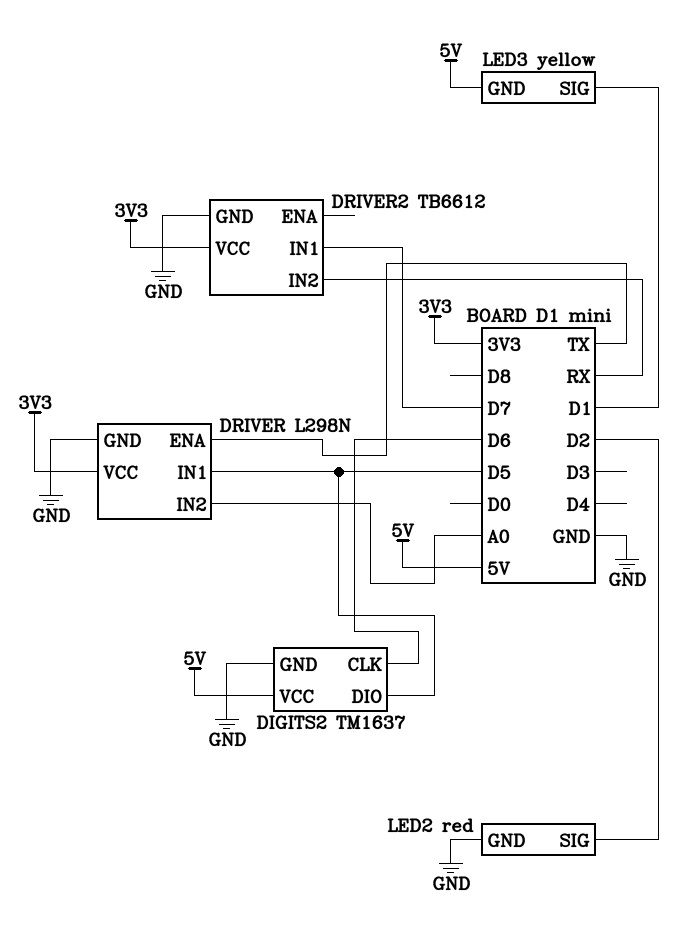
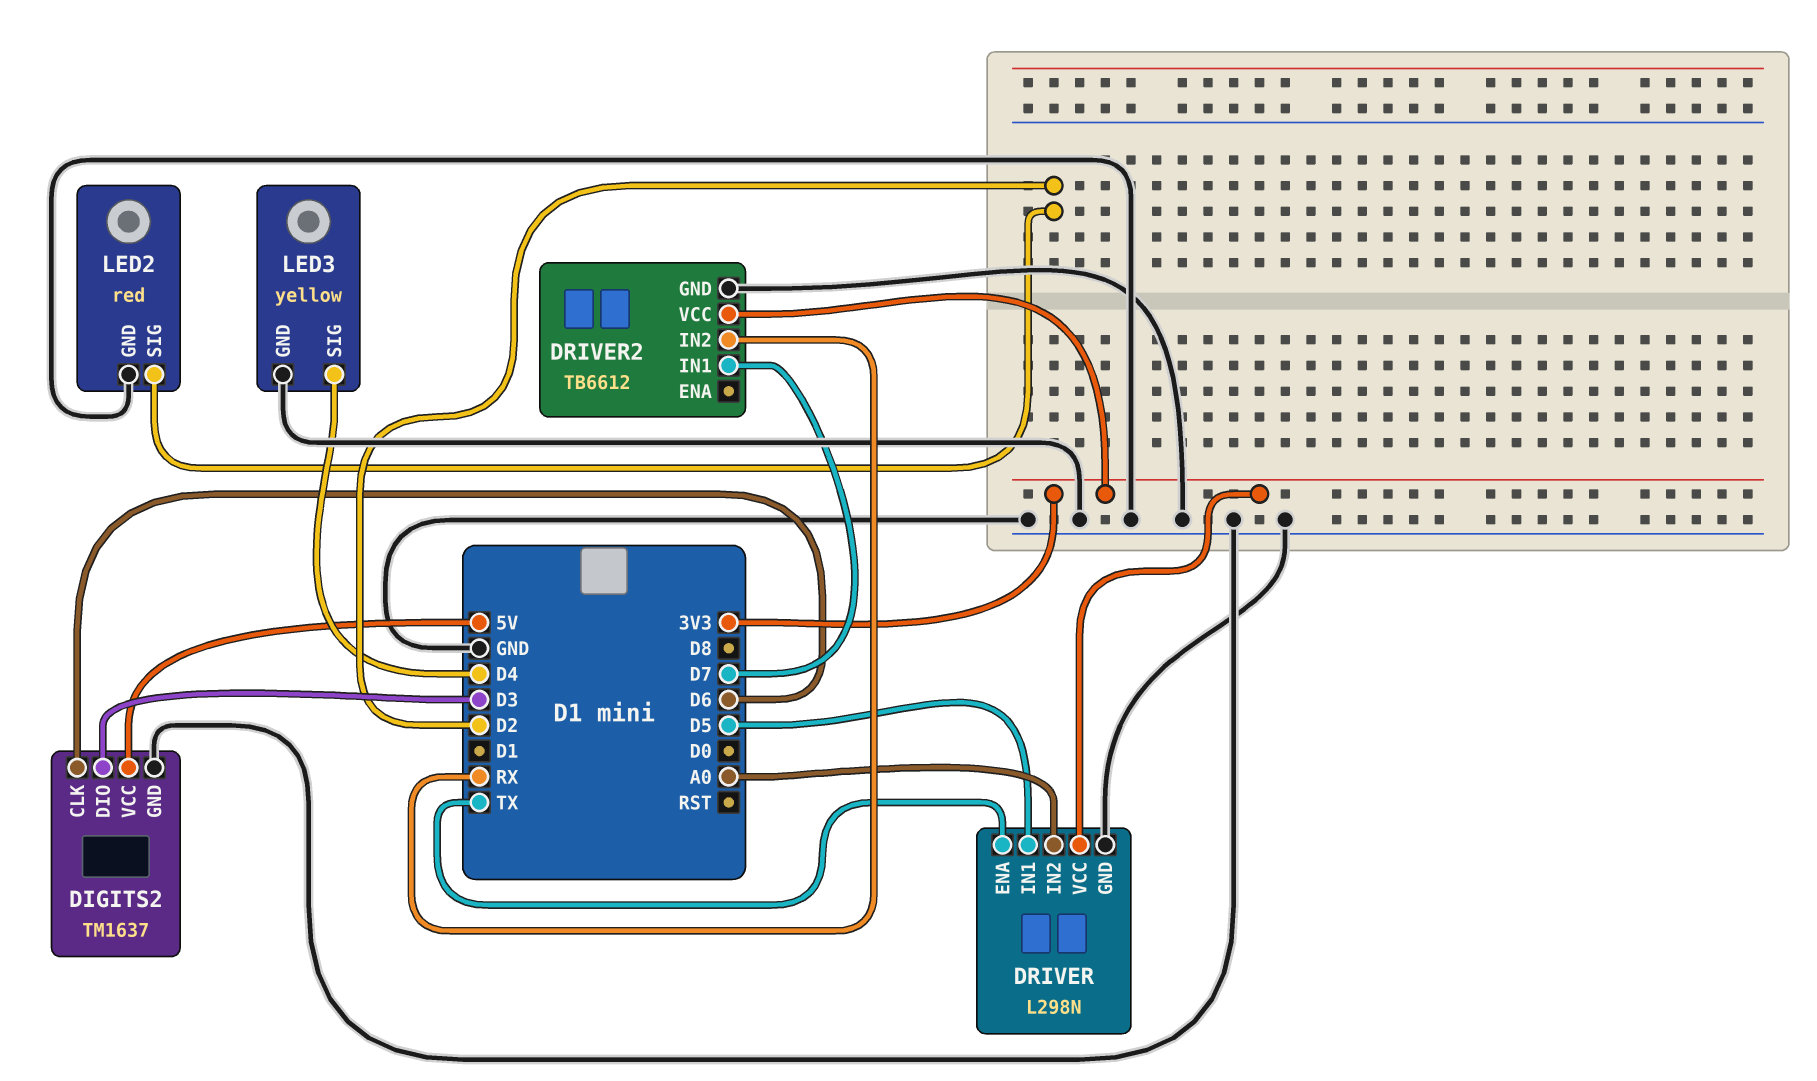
DIGITS2 pin DIO: D5 -> D3
LED3 pin GND: 5V -> GND
LED3 pin SIG: D1 -> D4

